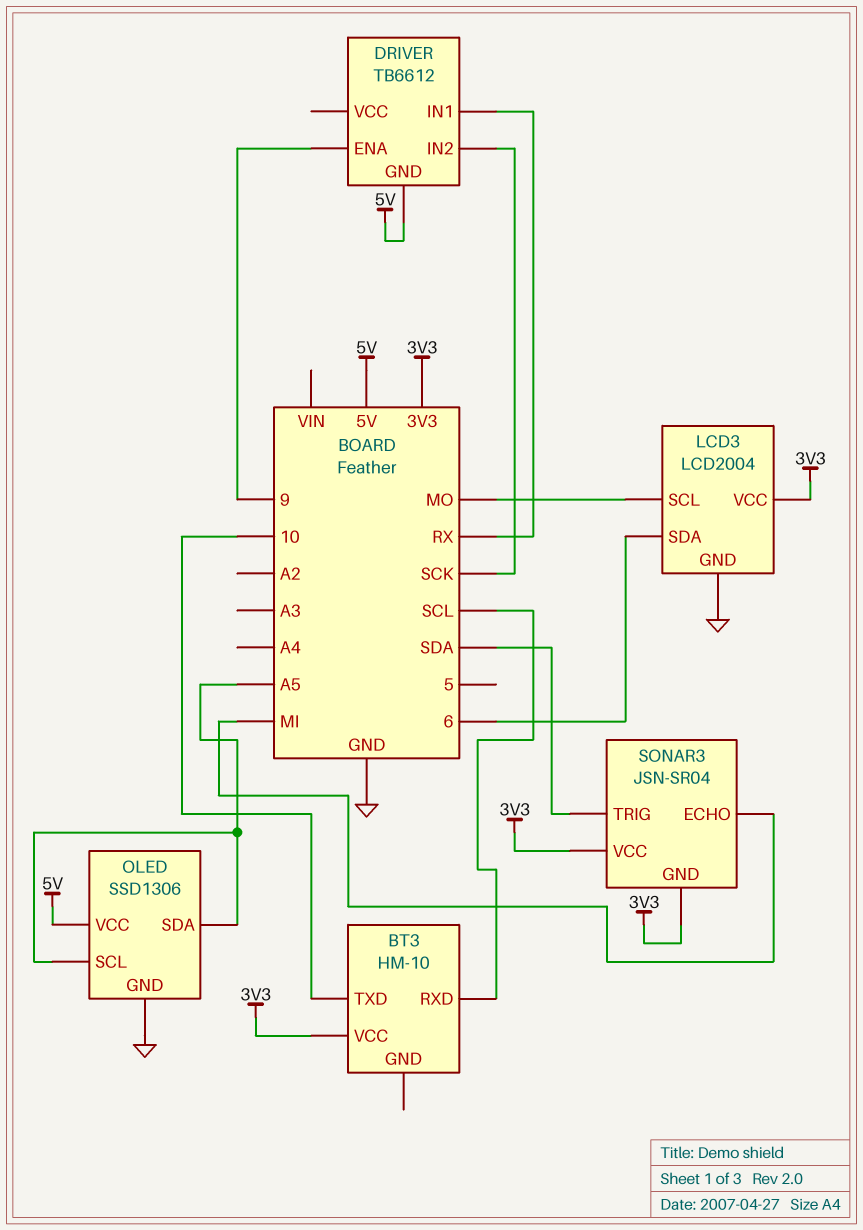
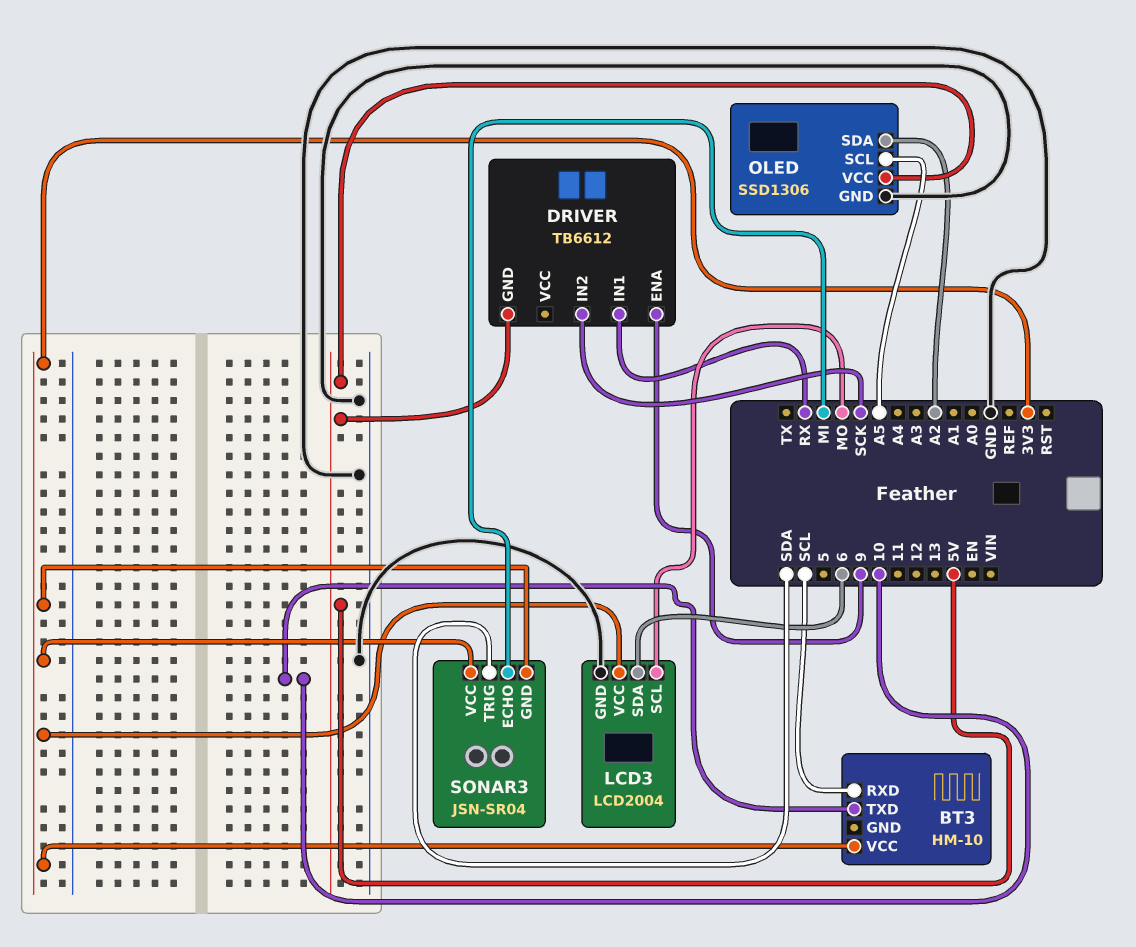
OLED pin SDA: A5 -> A2

